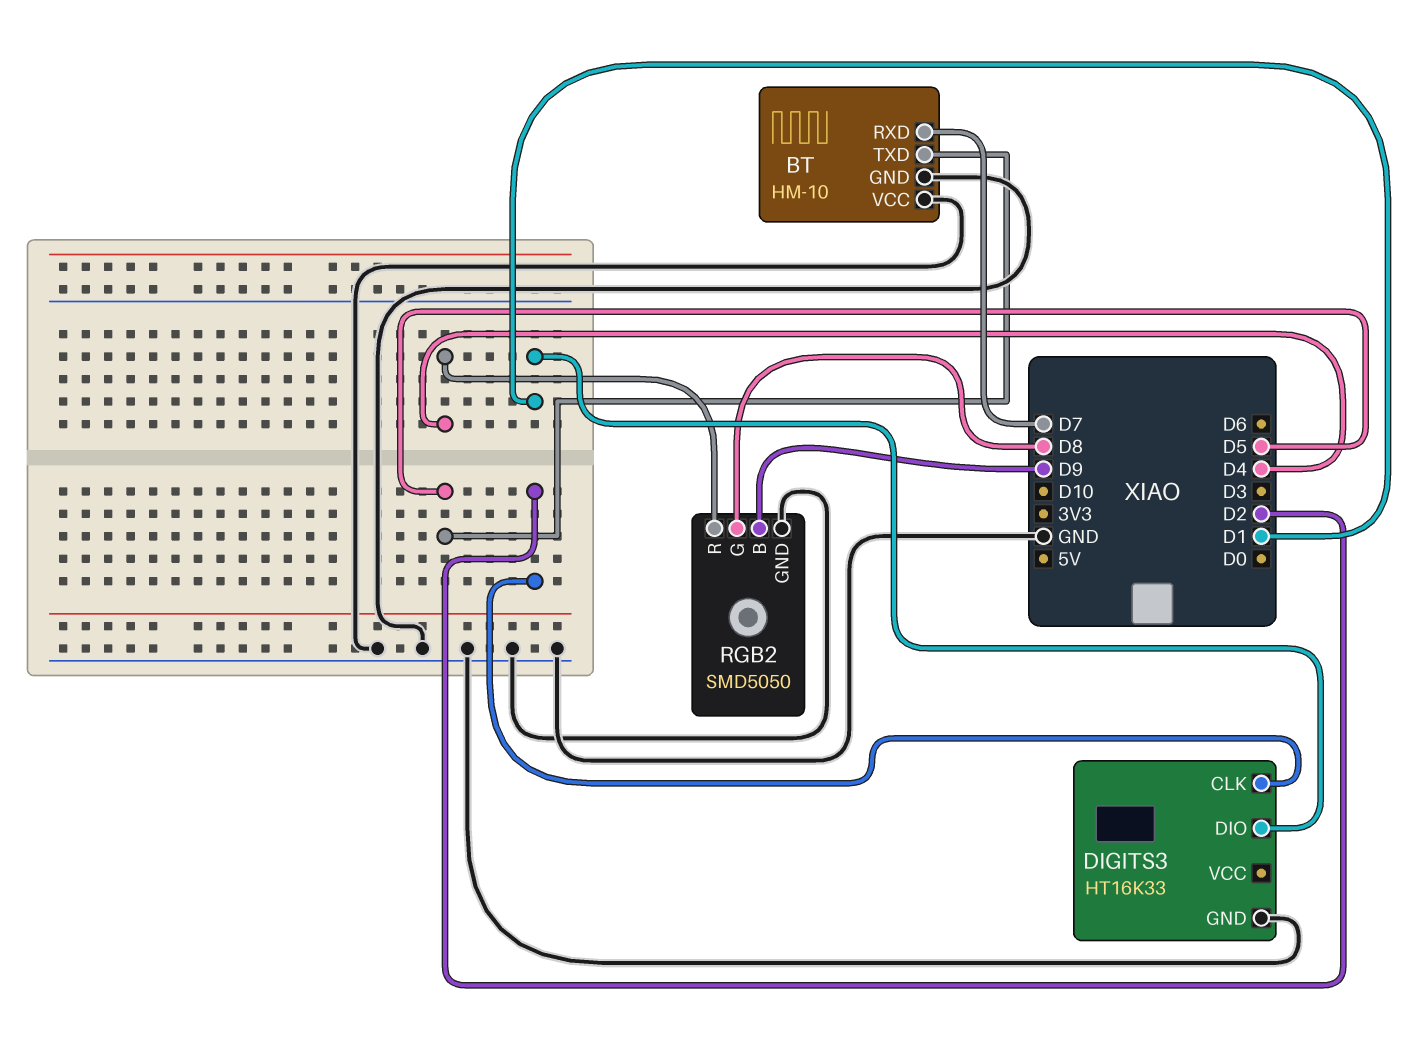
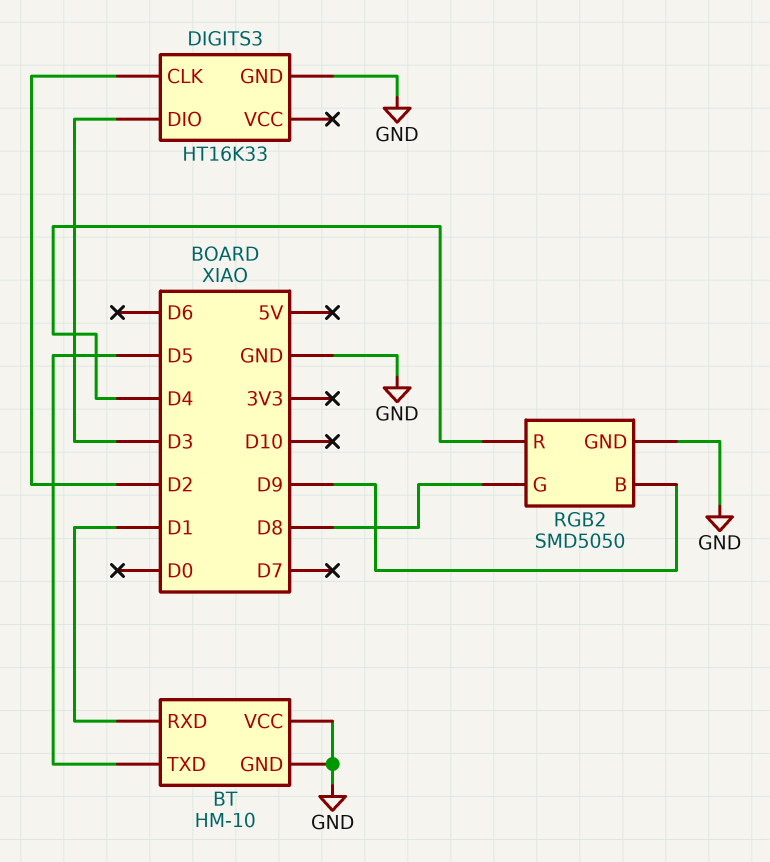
BT pin RXD: D7 -> D1
DIGITS3 pin DIO: D1 -> D3

